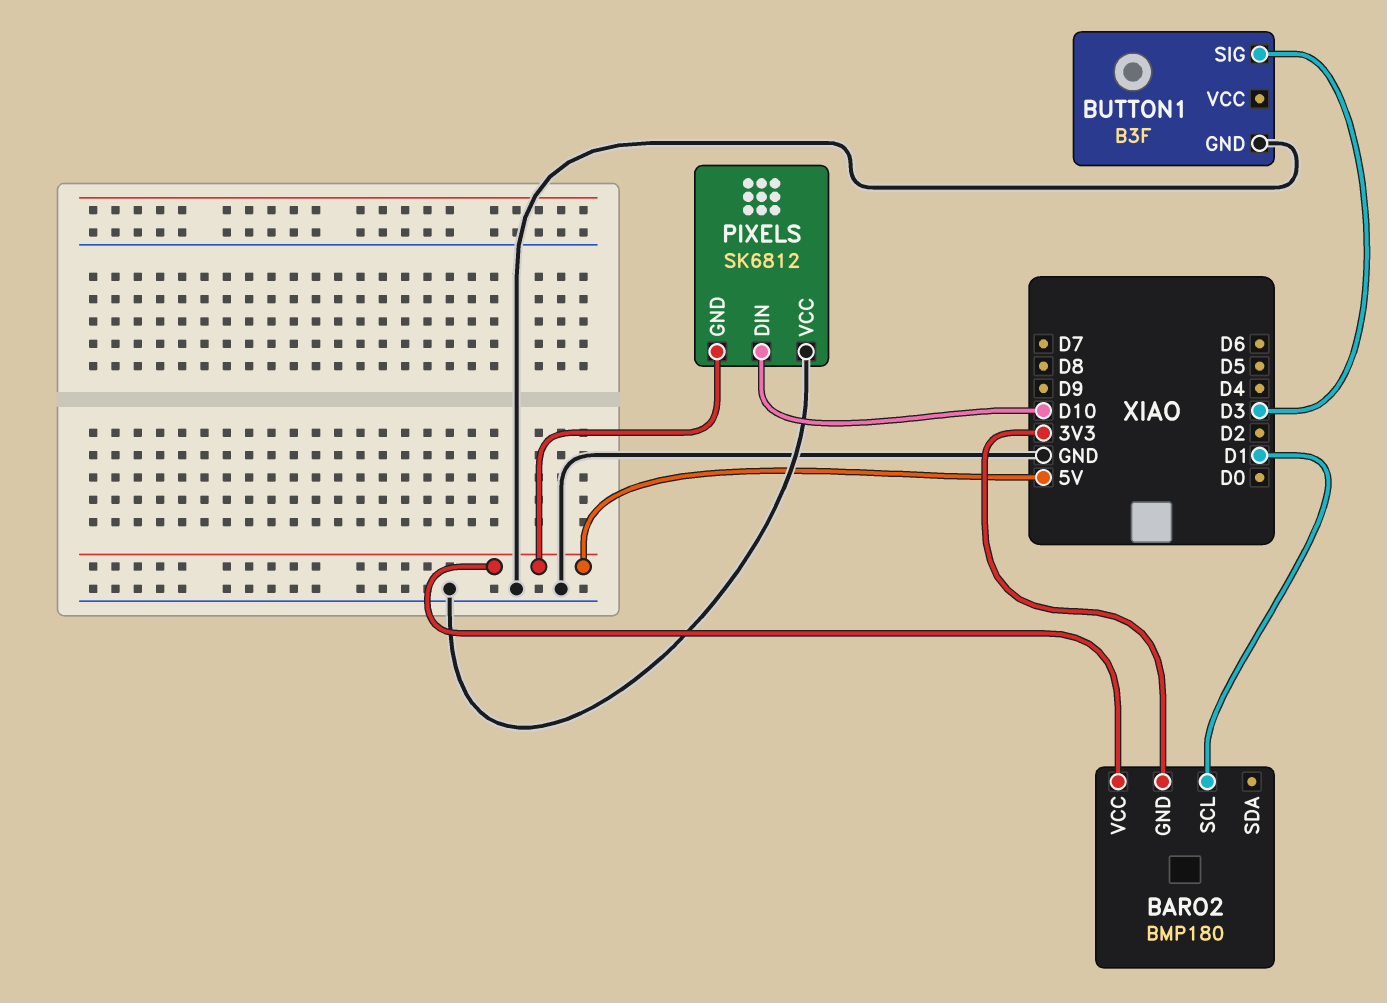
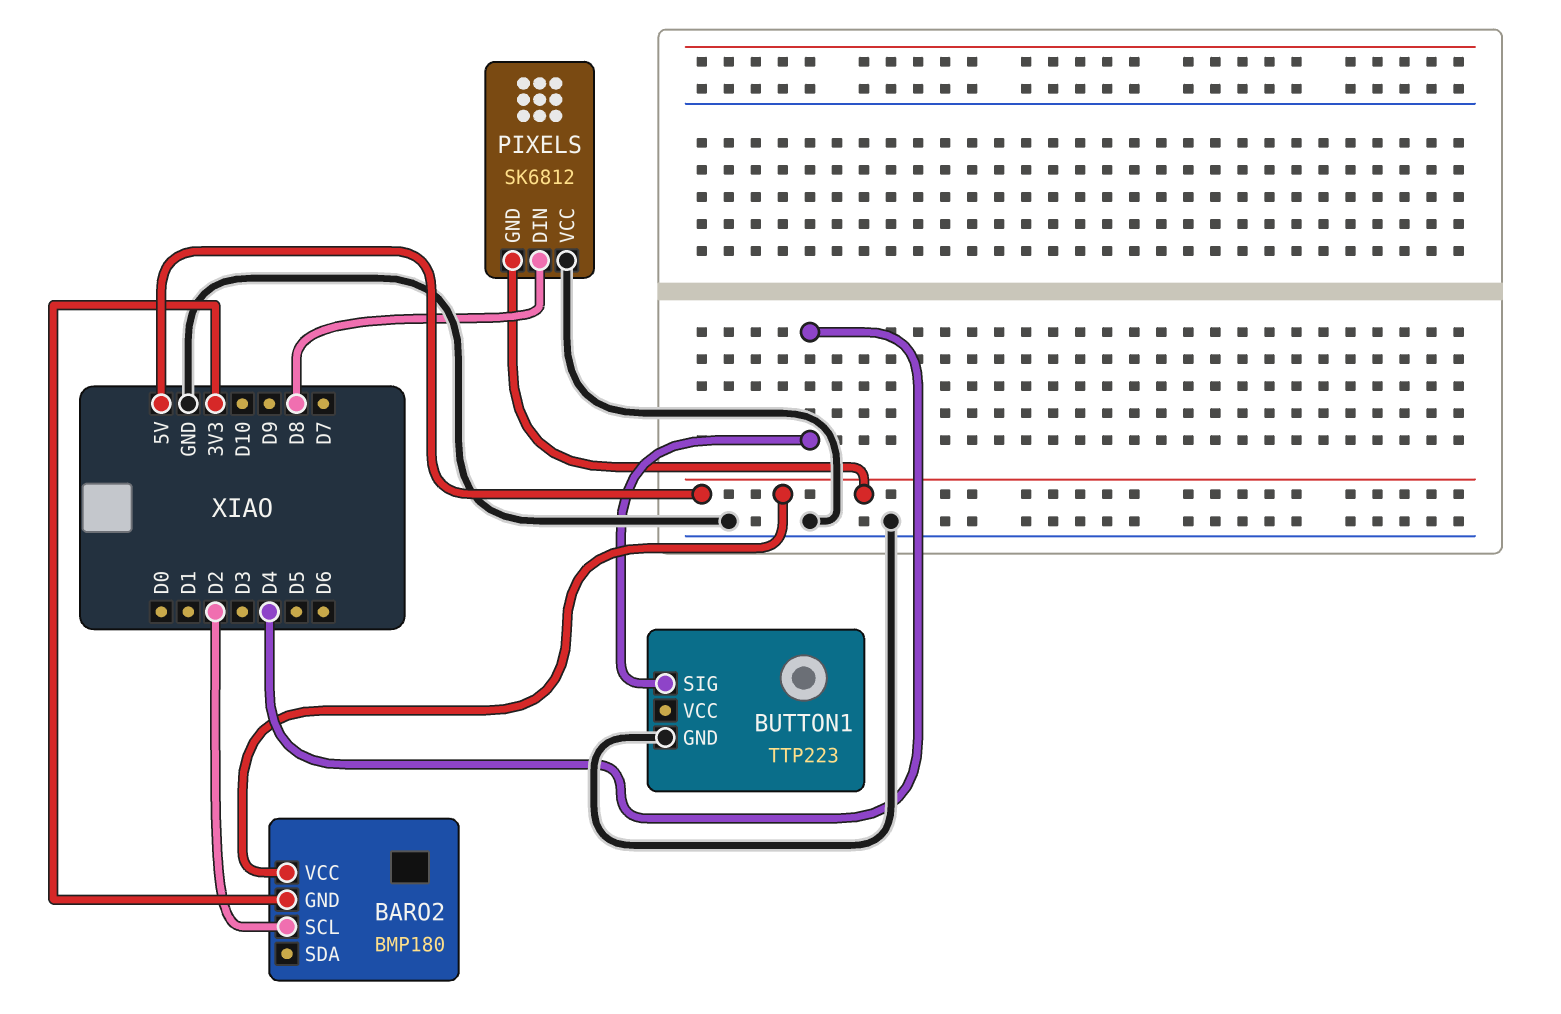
BARO2 pin SCL: D1 -> D2
BUTTON1: B3F -> TTP223
BUTTON1 pin SIG: D3 -> D4
PIXELS pin DIN: D10 -> D8

